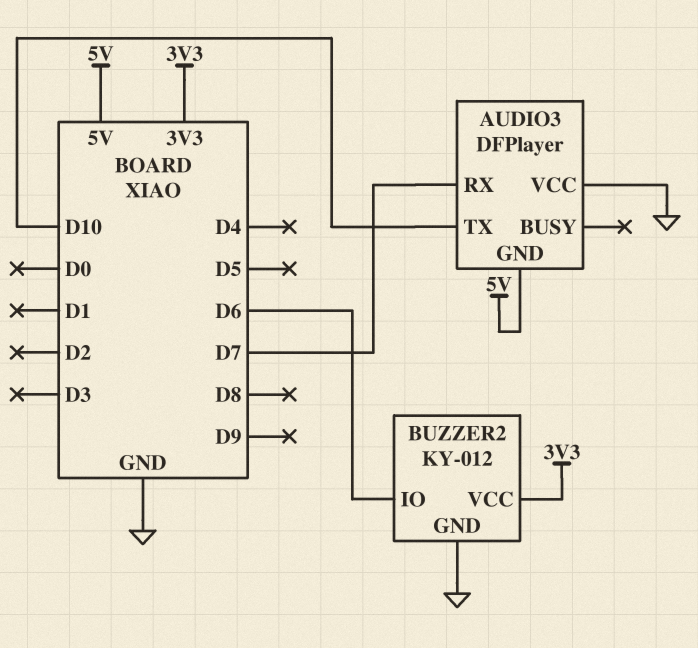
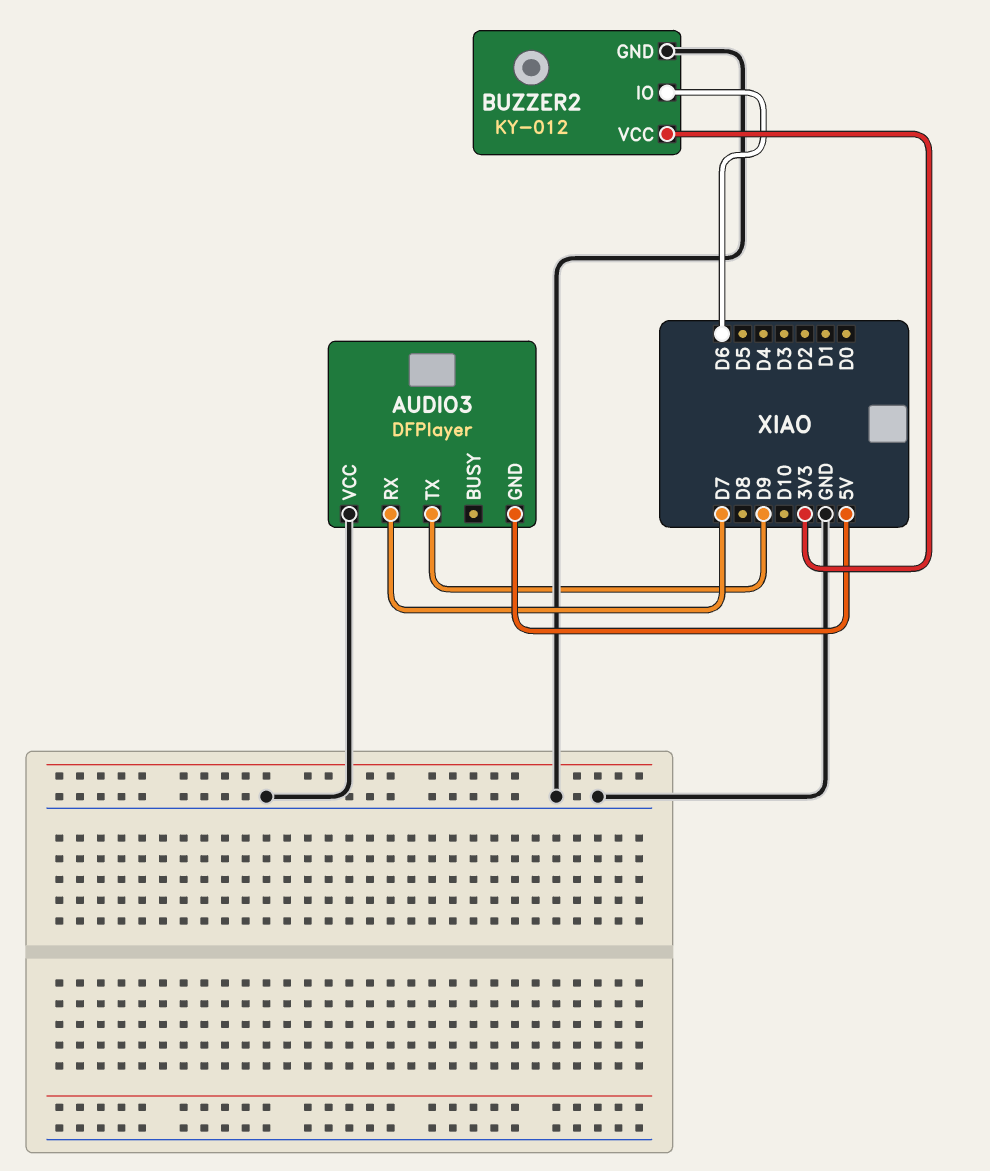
AUDIO3 pin TX: D10 -> D9

